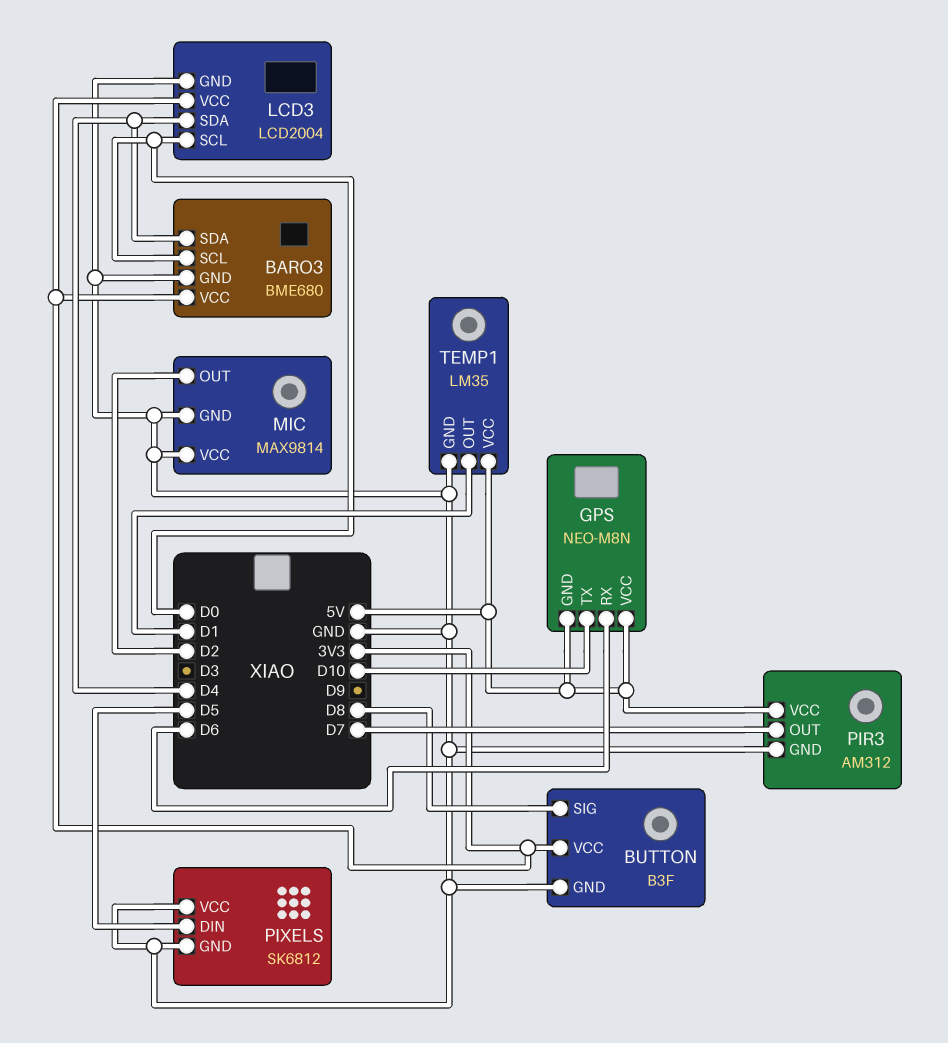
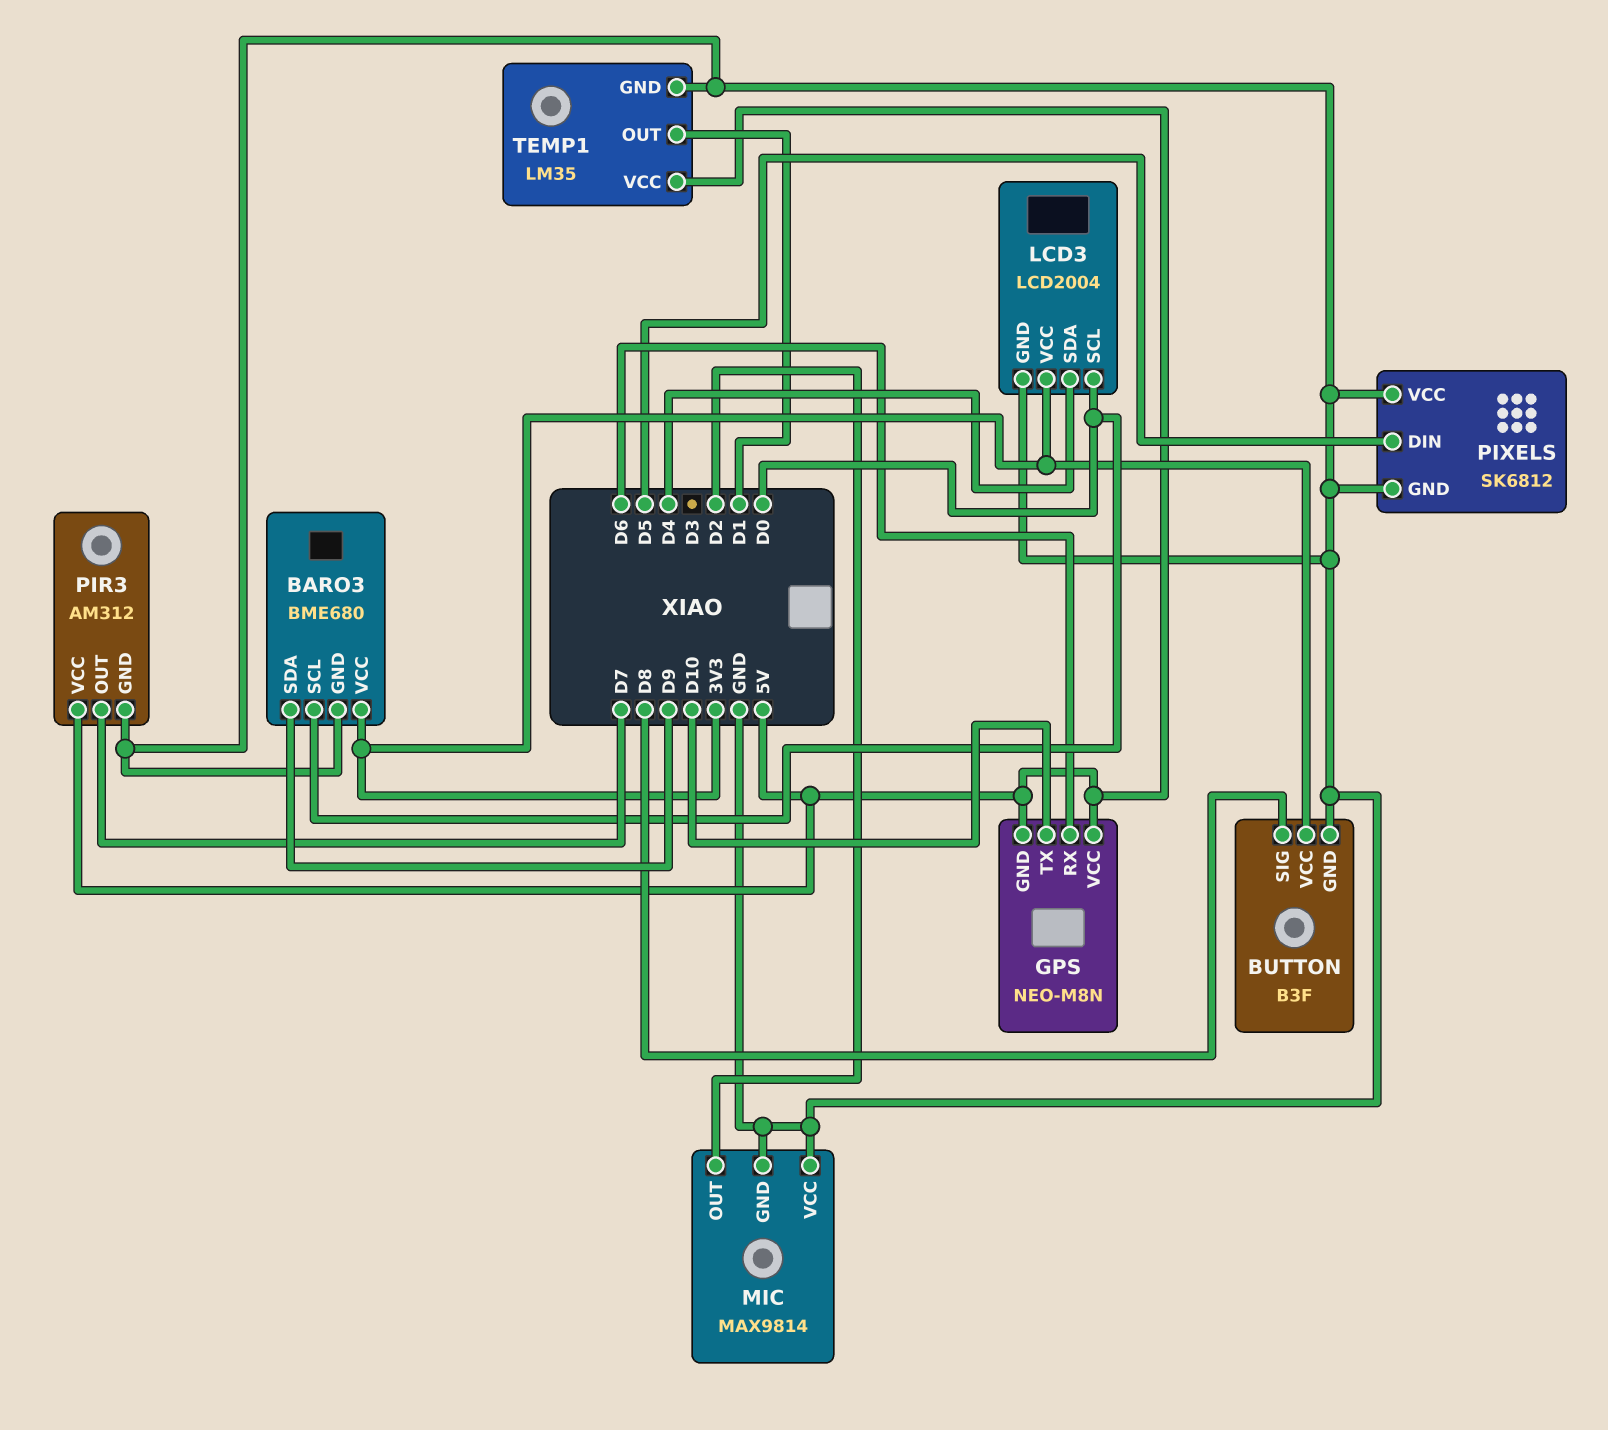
BARO3 pin SDA: D4 -> D9

